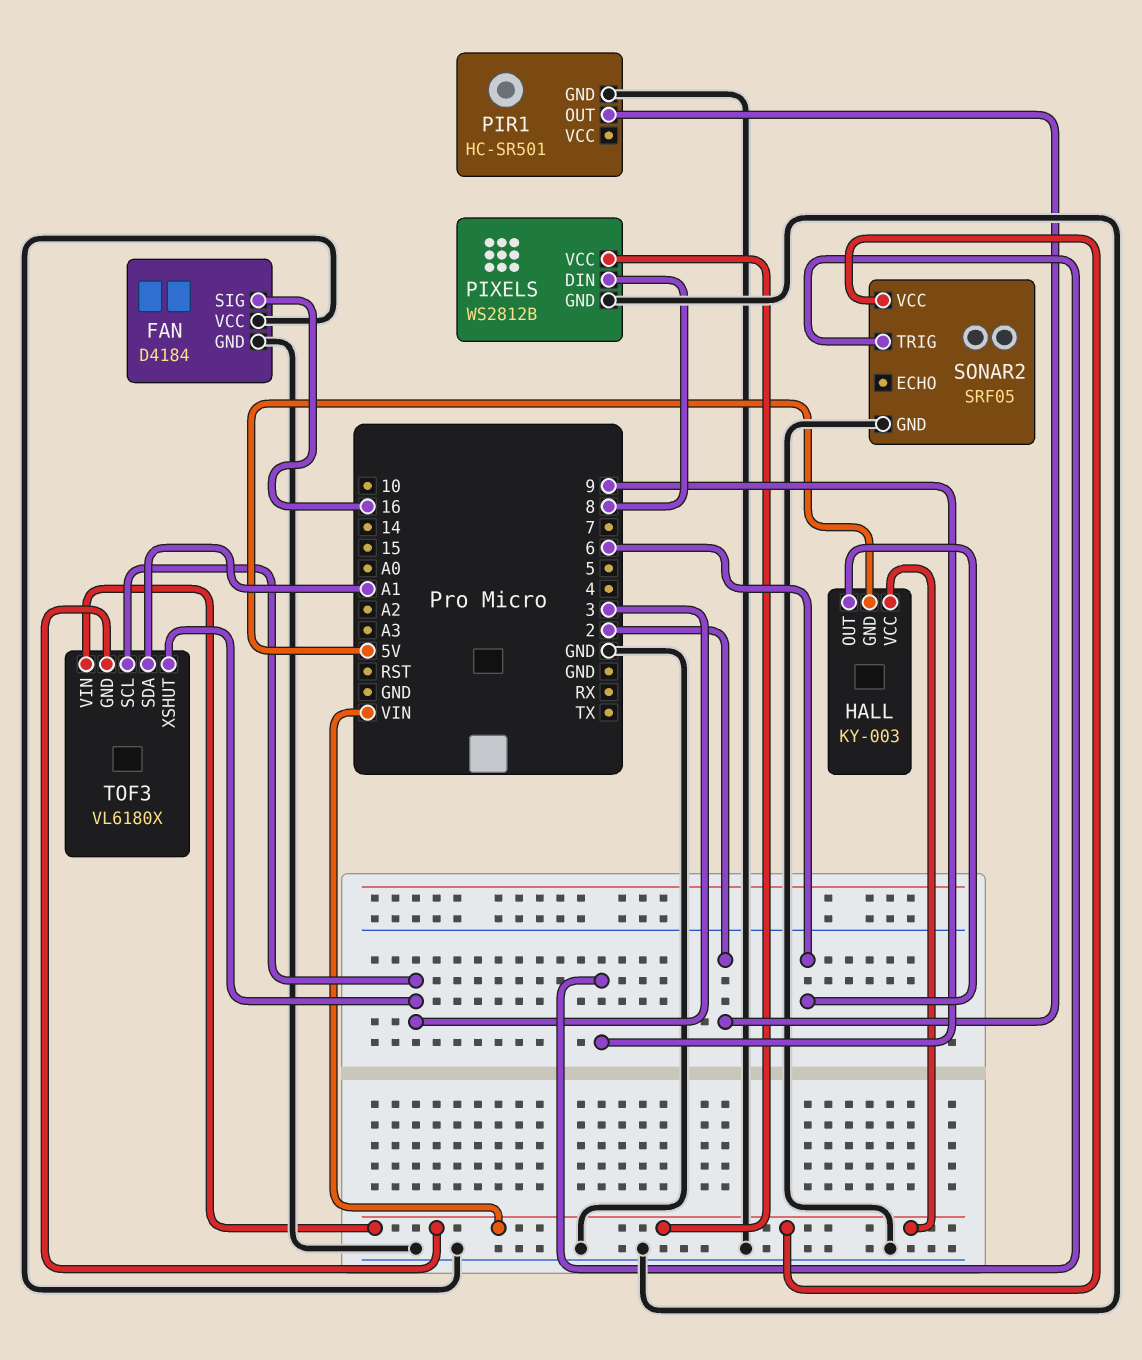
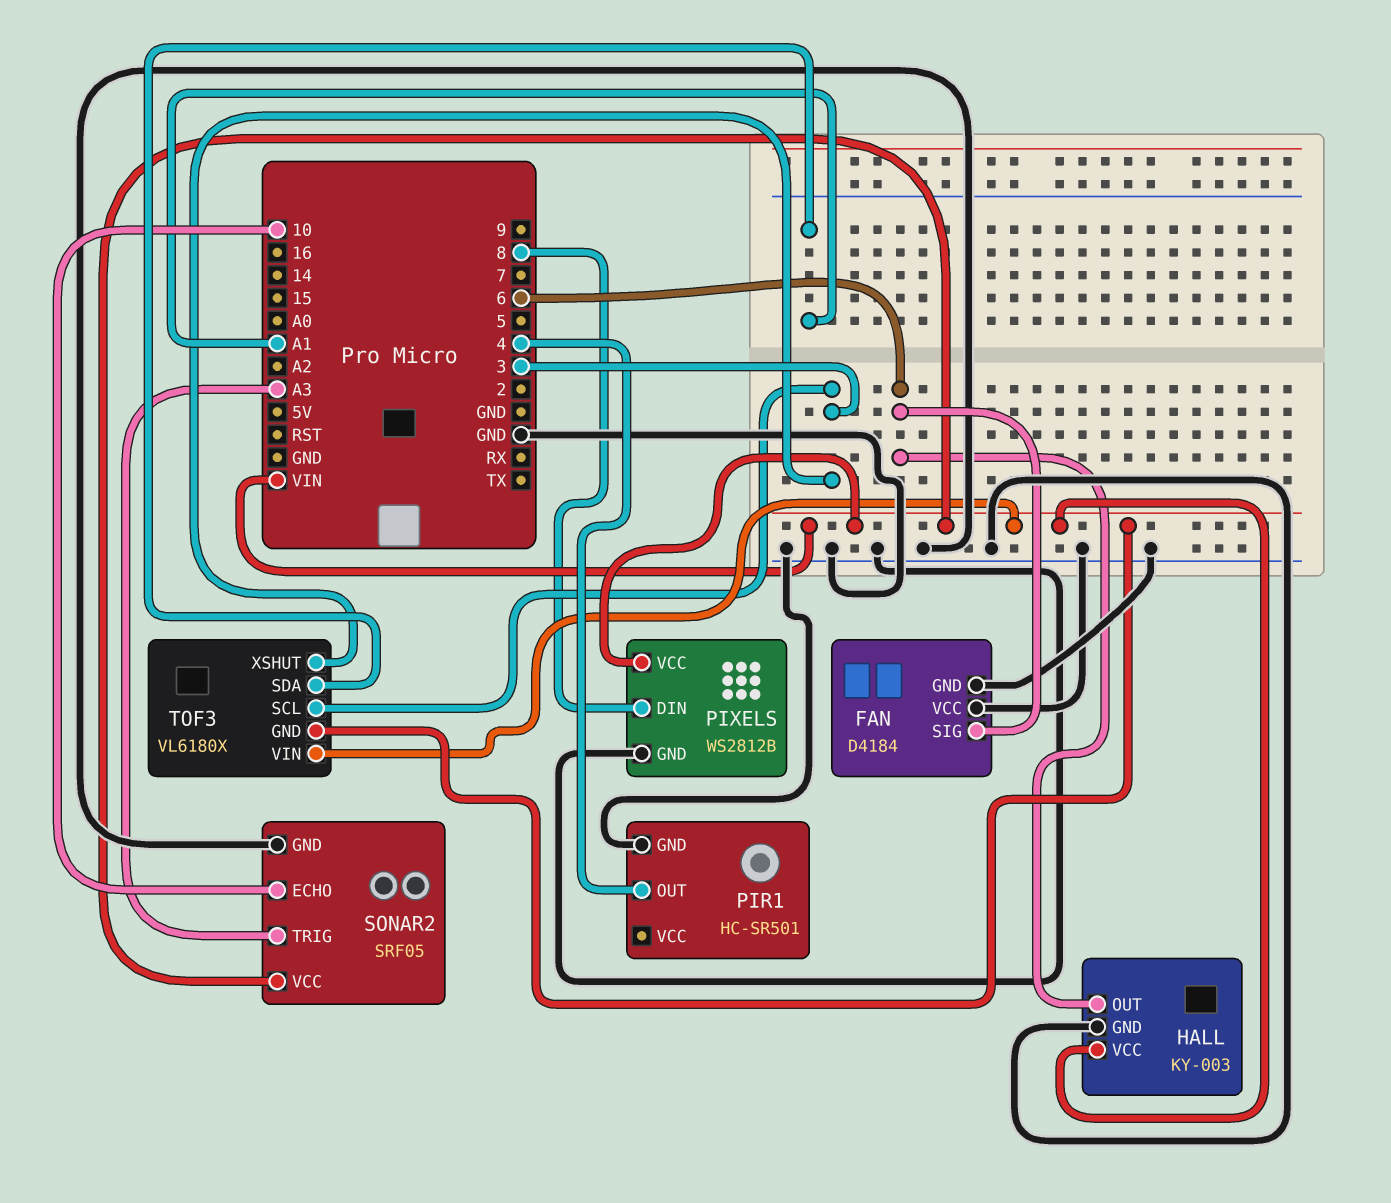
FAN pin SIG: 16 -> 6
HALL pin GND: 5V -> GND
PIR1 pin OUT: 2 -> 4
SONAR2 pin ECHO: none -> 10
SONAR2 pin TRIG: 9 -> A3

